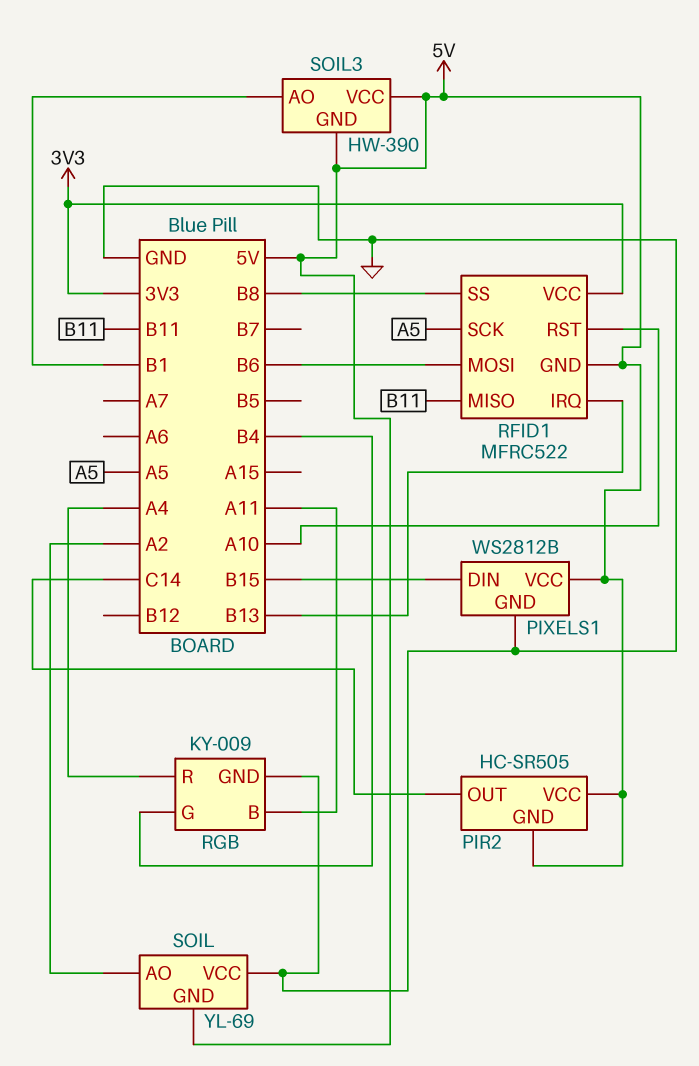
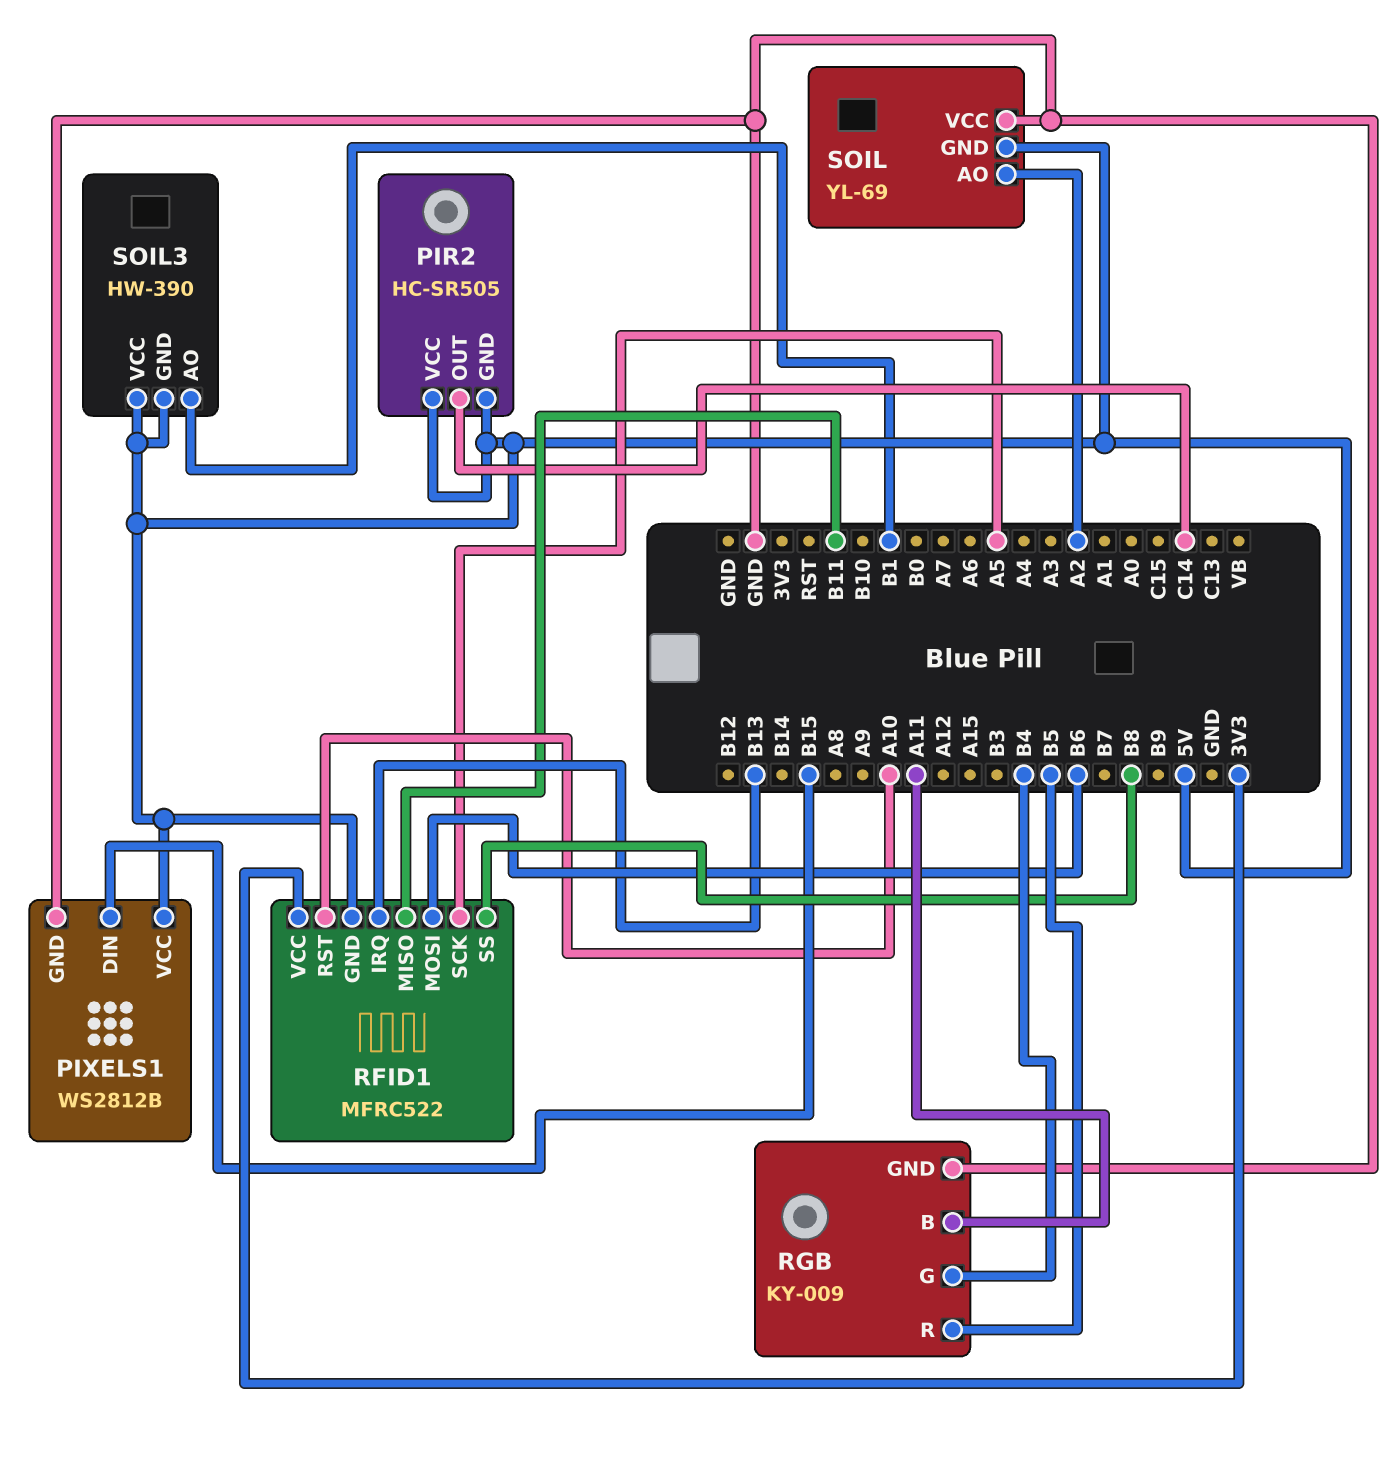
RGB pin R: A4 -> B5

